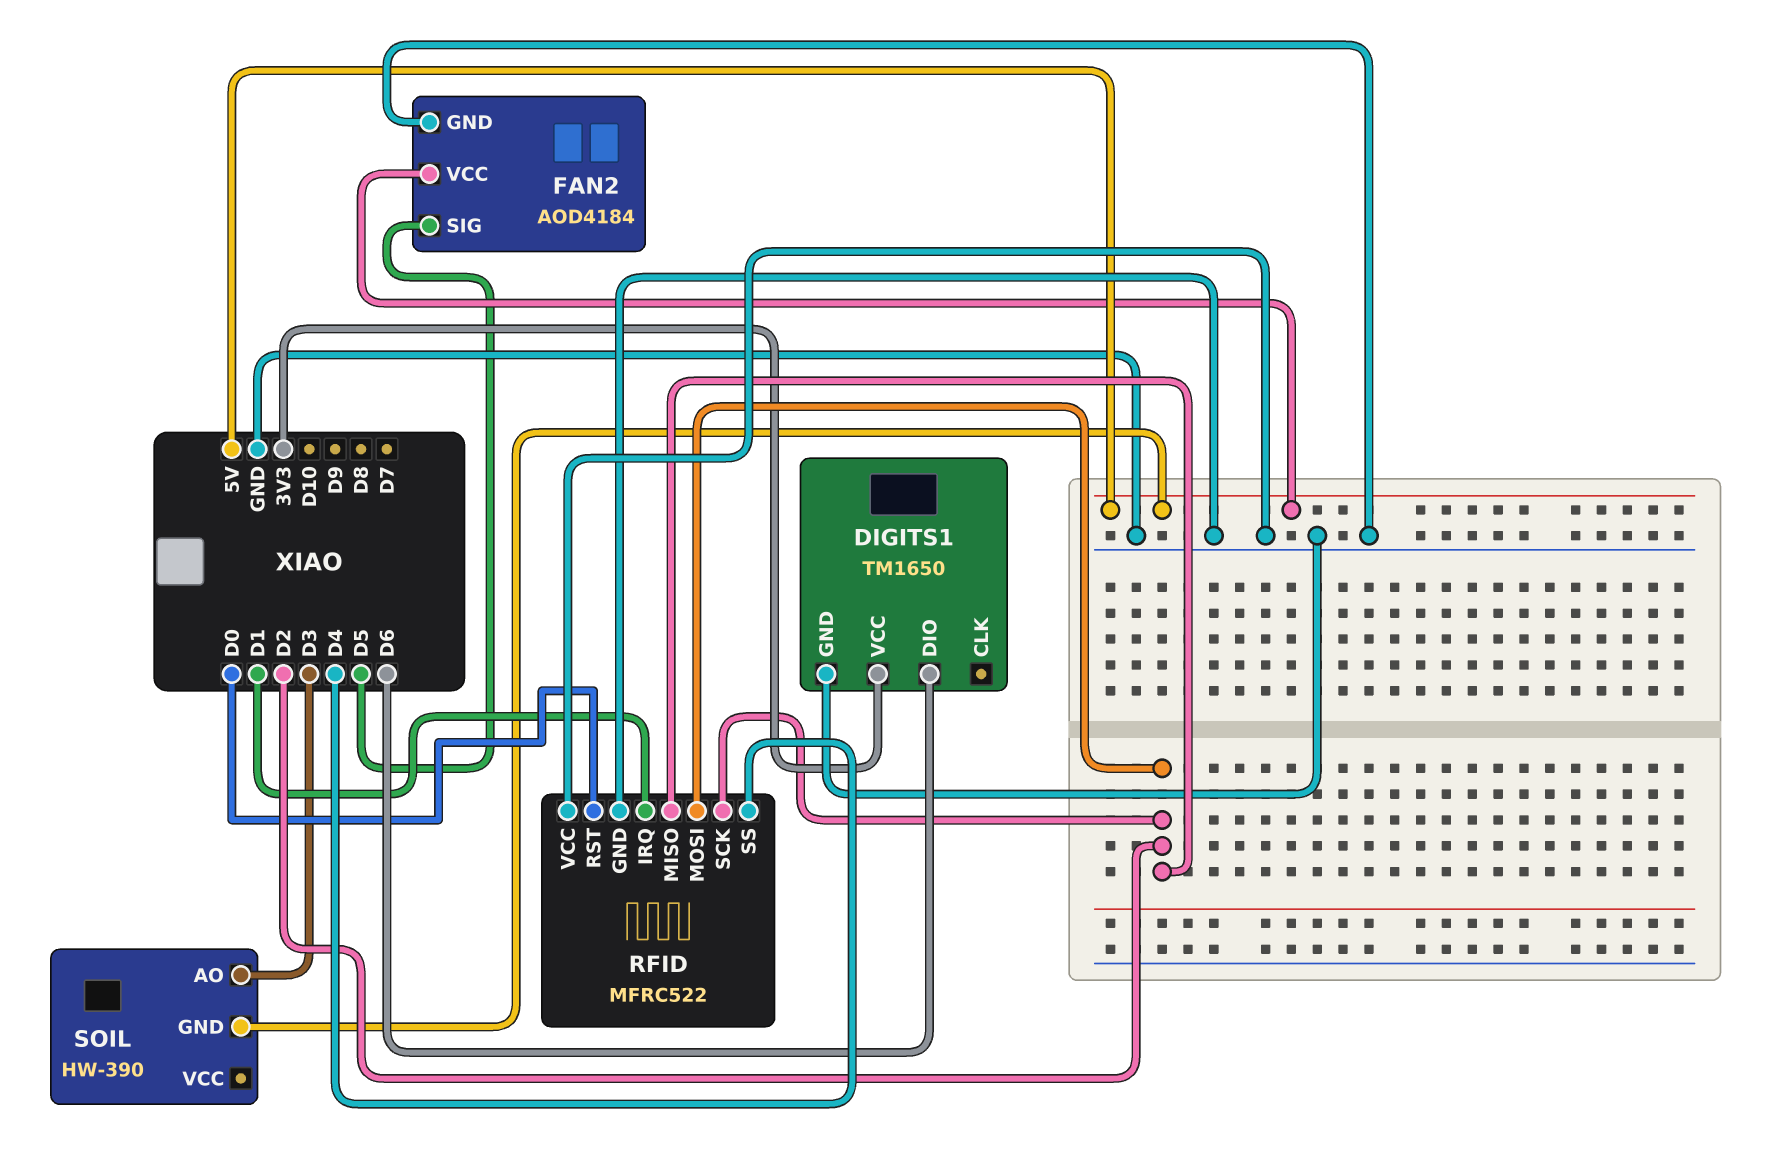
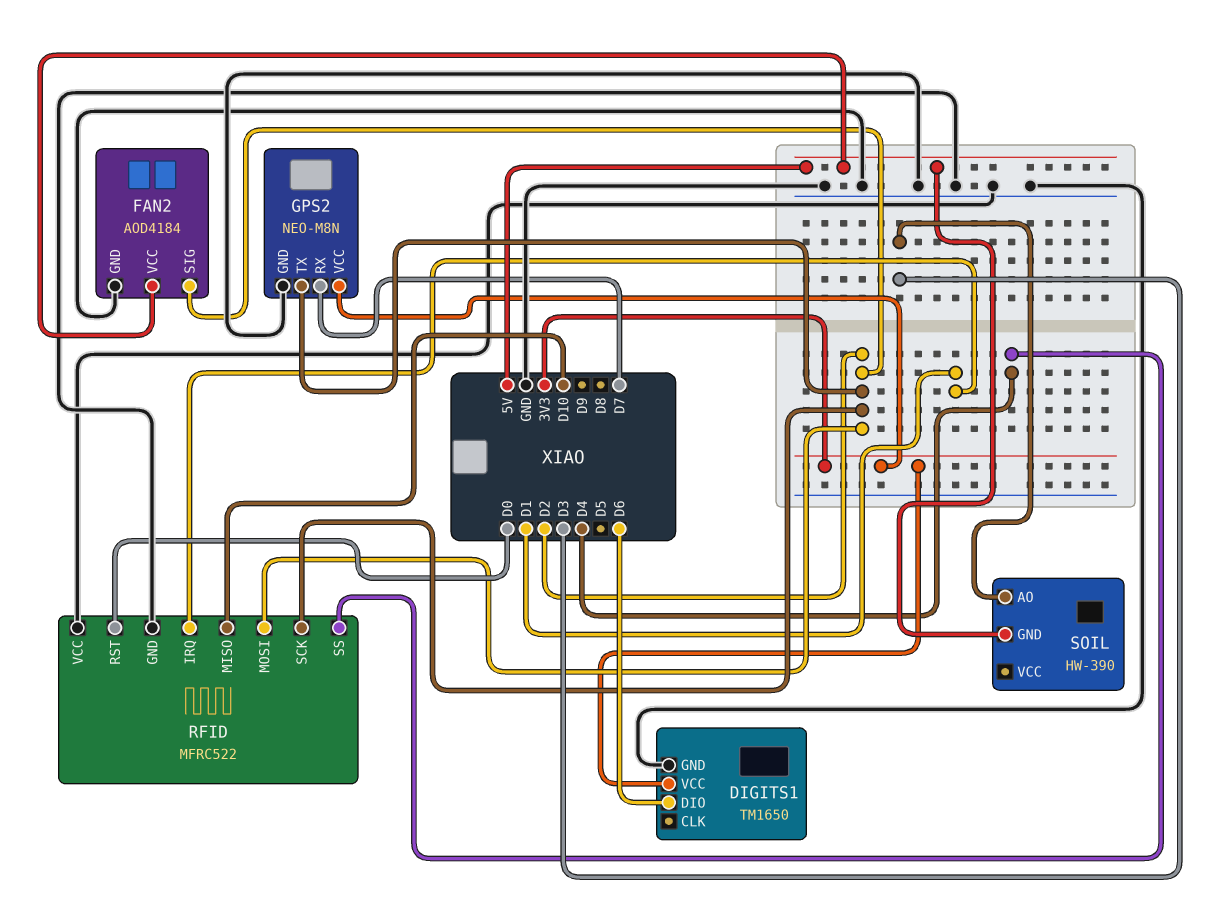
FAN2 pin SIG: D5 -> D2
GPS2: none -> NEO-M8N
GPS2 pin GND: none -> GND
GPS2 pin RX: none -> D7
GPS2 pin TX: none -> D2
GPS2 pin VCC: none -> 3V3
RFID pin MISO: D2 -> D10

